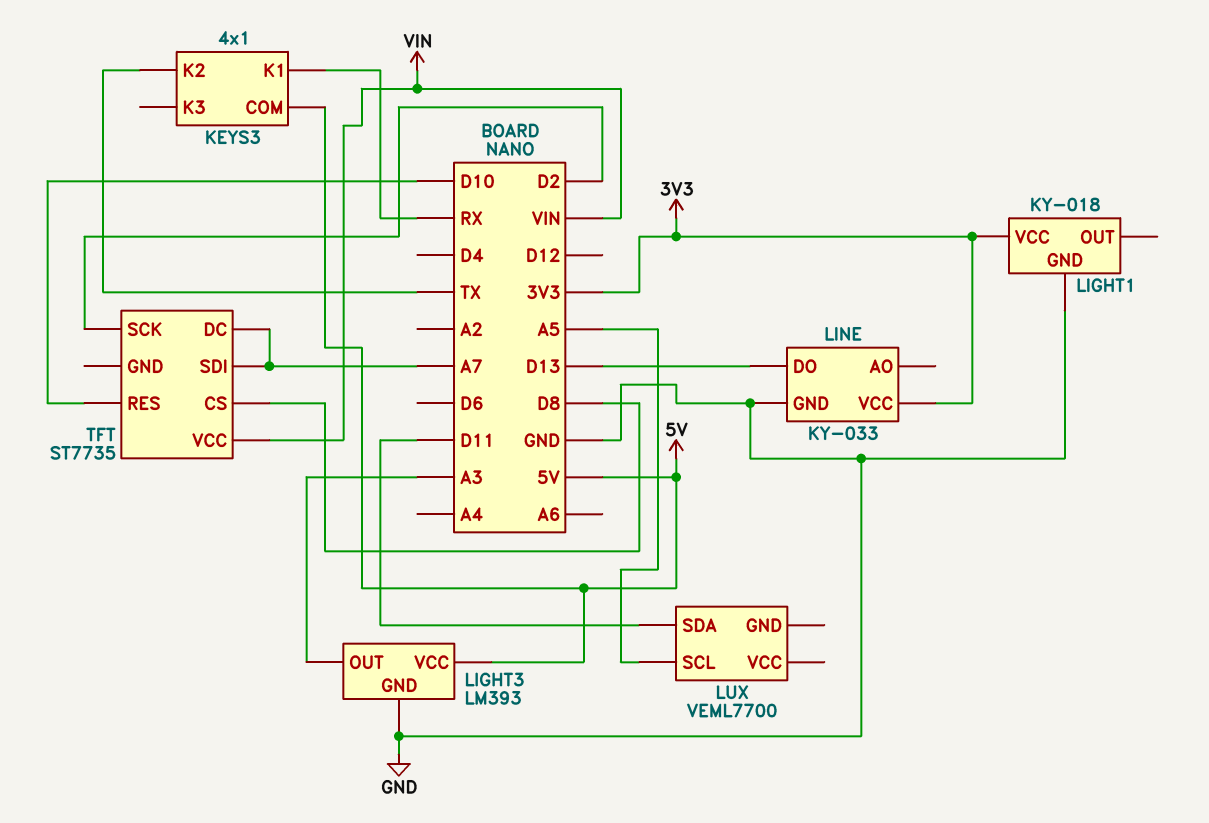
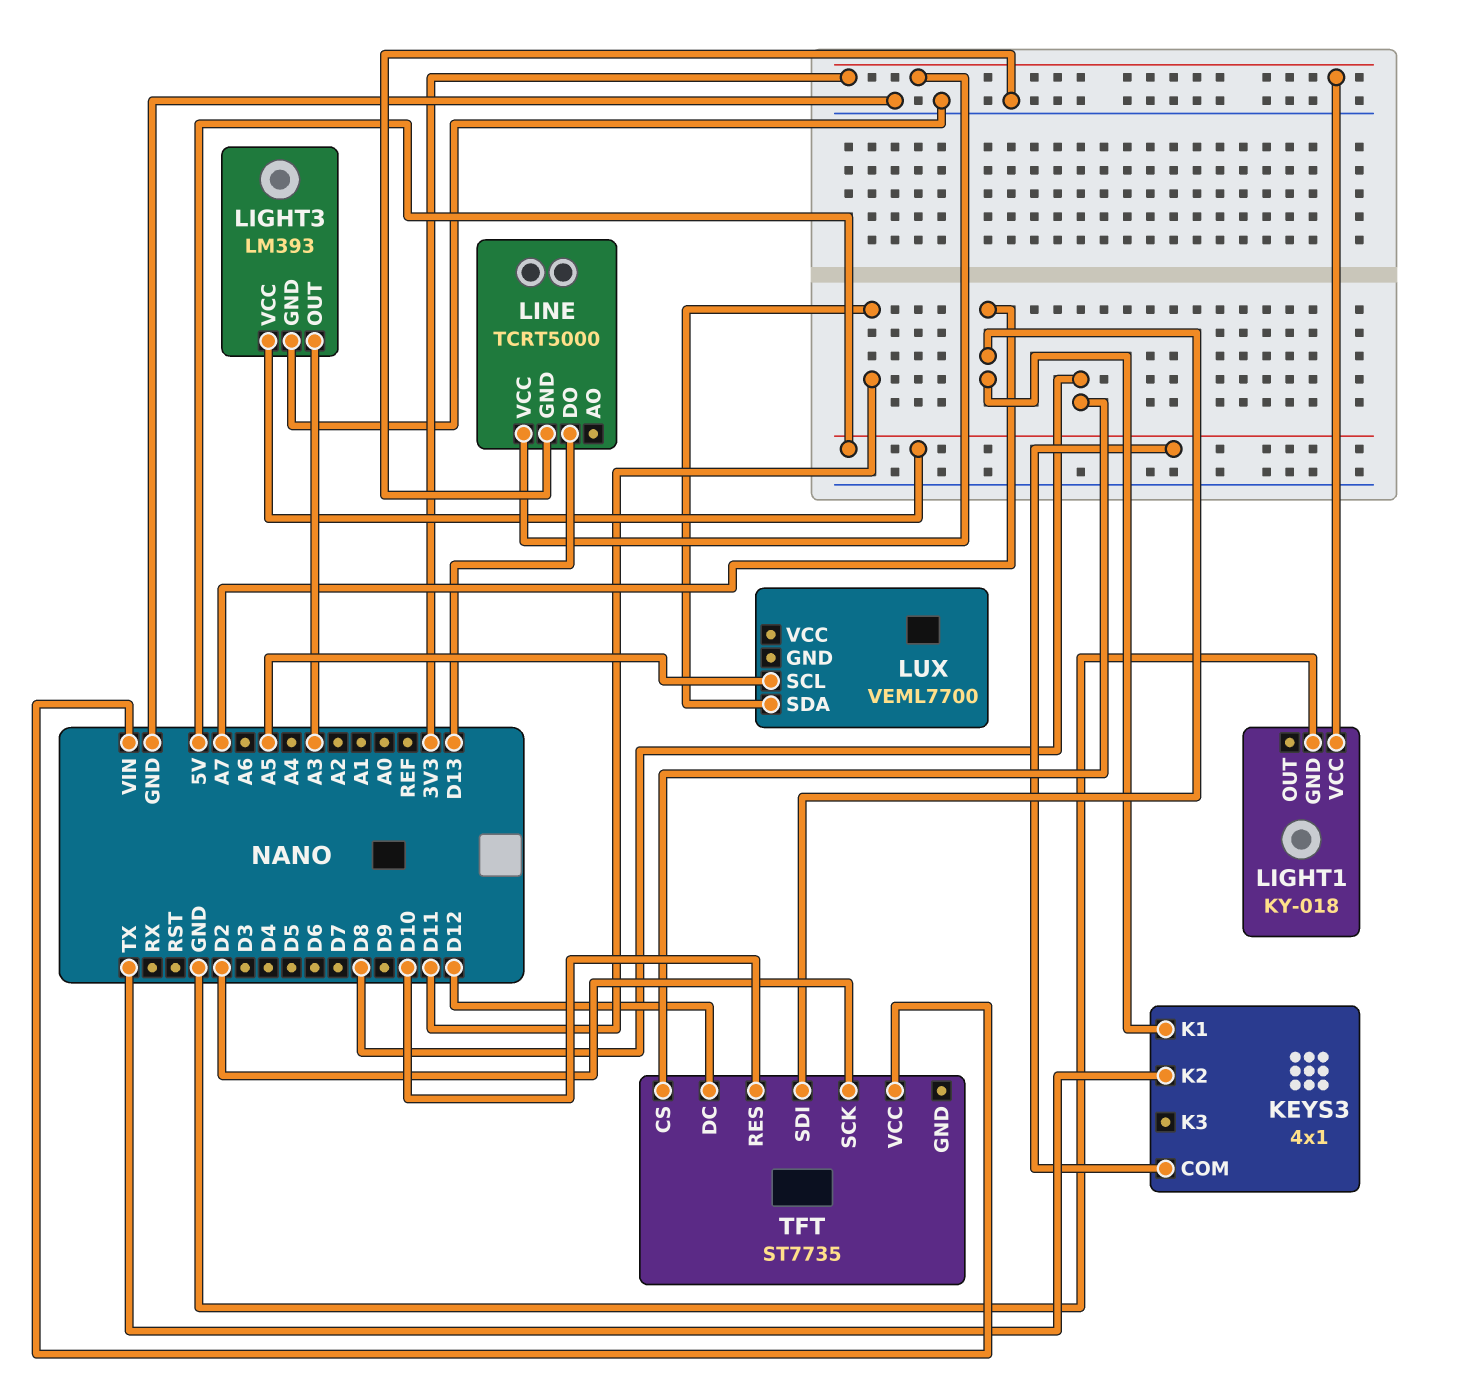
KEYS3 pin K1: RX -> A7
LINE: KY-033 -> TCRT5000
TFT pin DC: A7 -> D12

